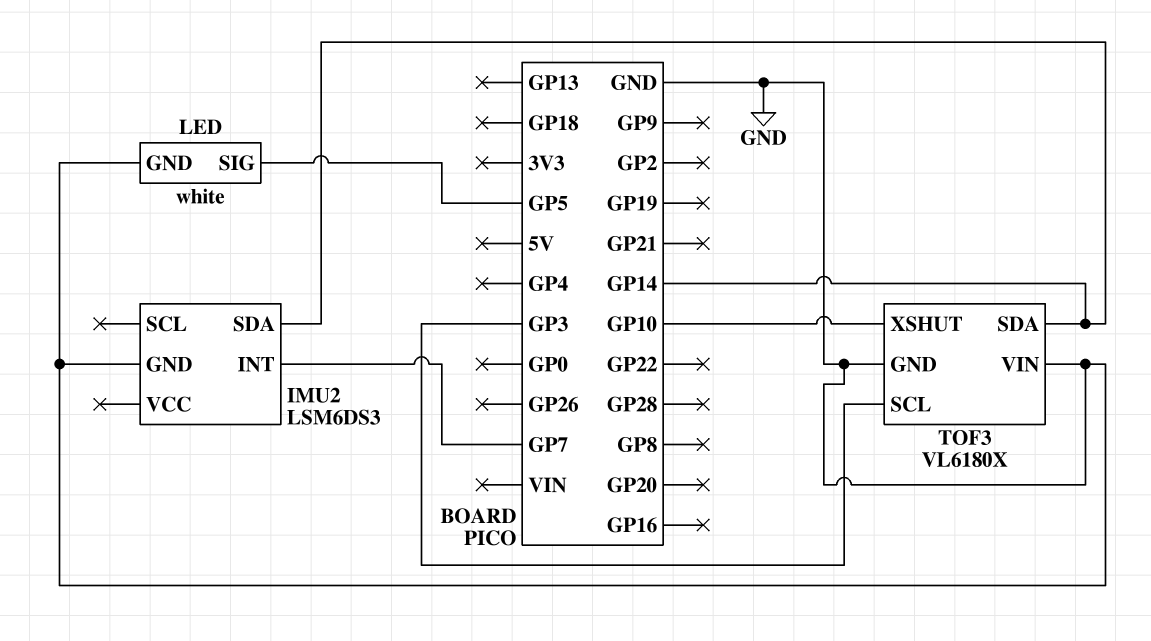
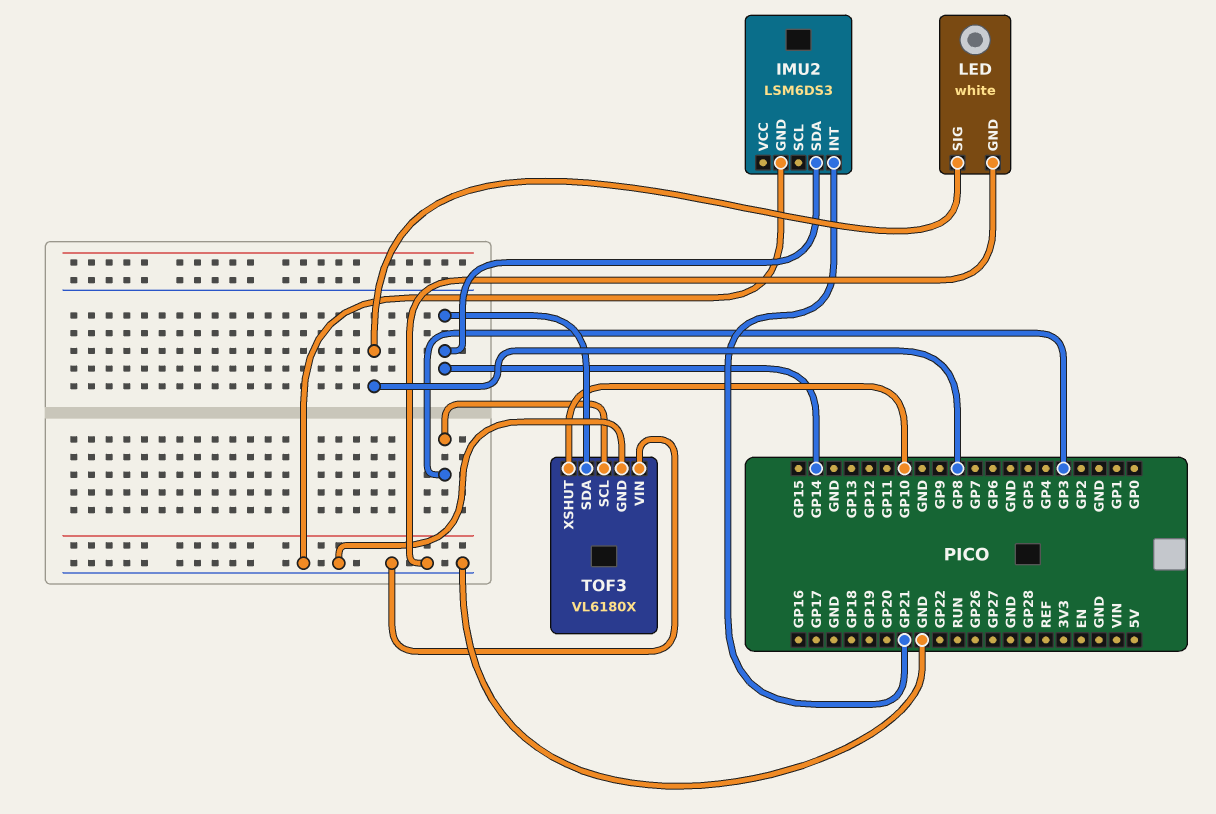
IMU2 pin INT: GP7 -> GP21
LED pin SIG: GP5 -> GP8

